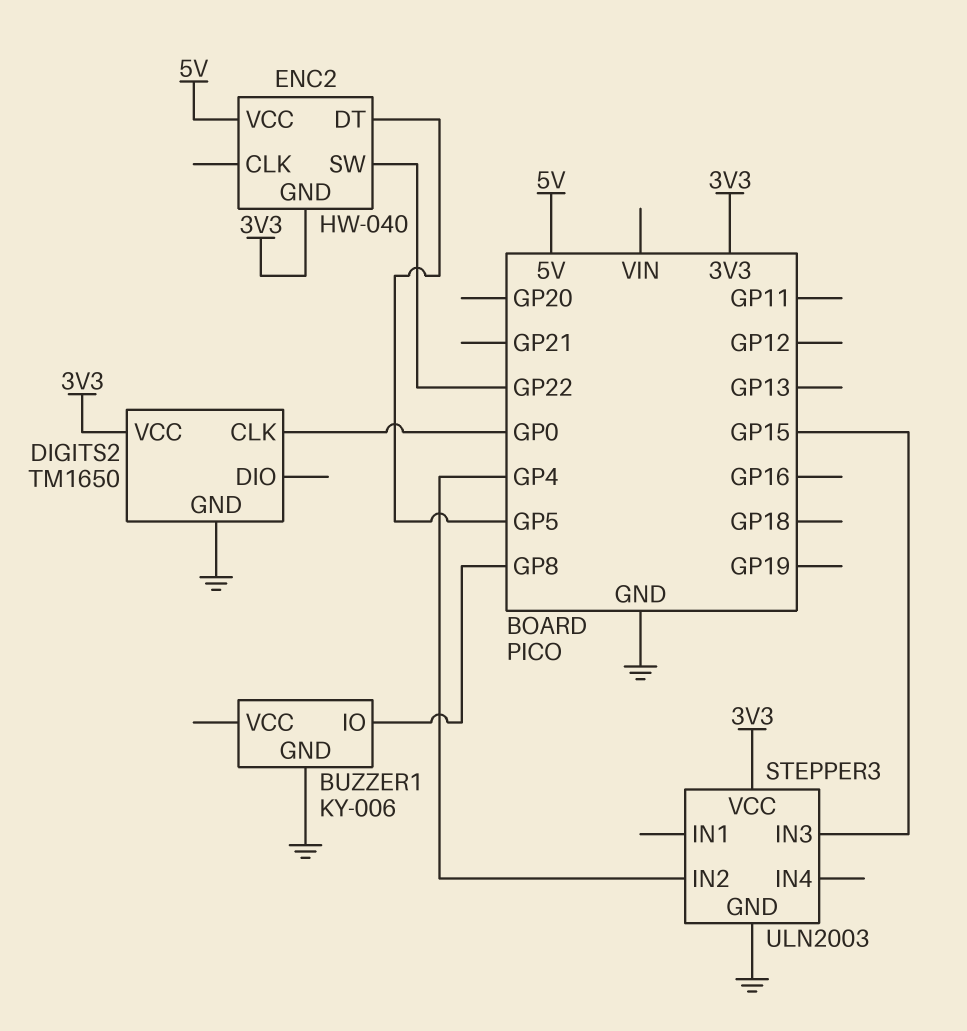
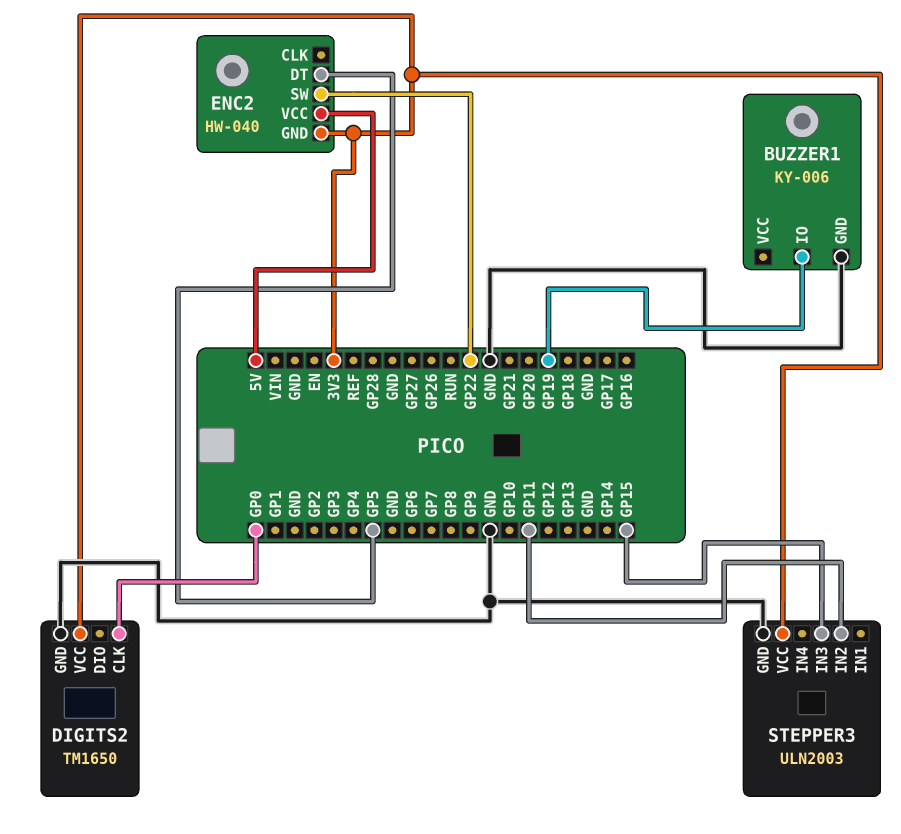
BUZZER1 pin IO: GP8 -> GP19
STEPPER3 pin IN2: GP4 -> GP11

